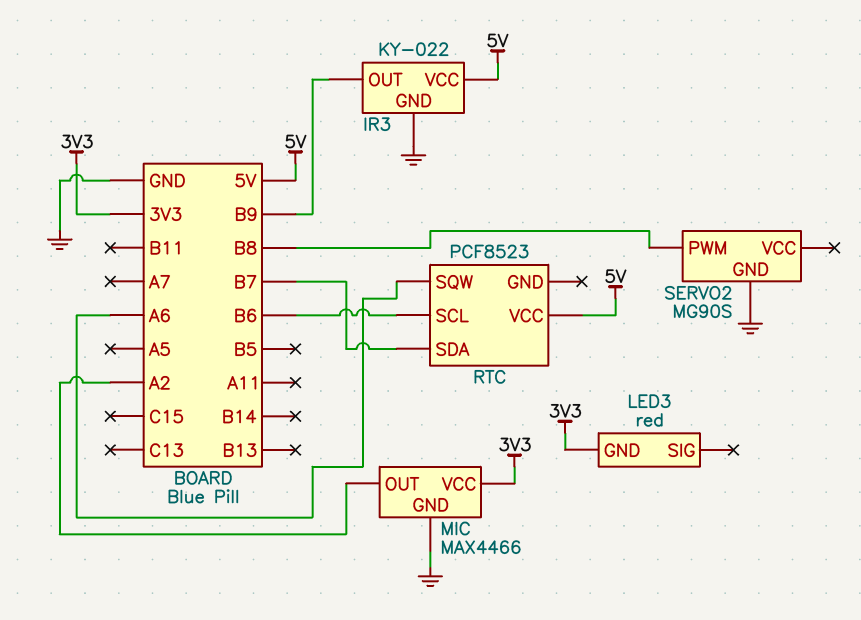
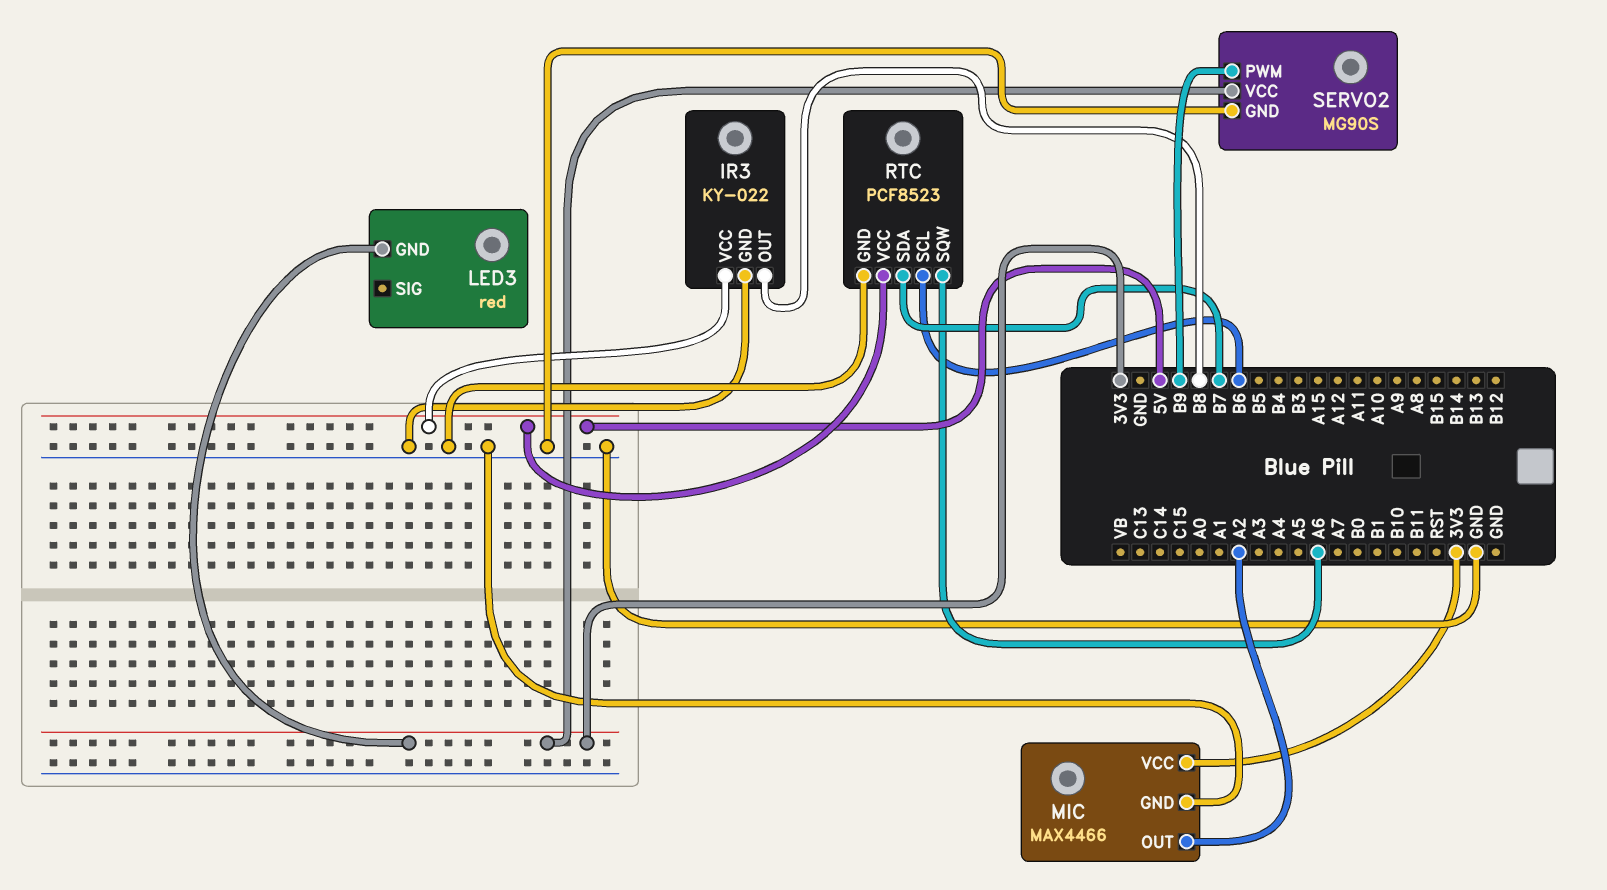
IR3 pin OUT: B9 -> B8
RTC pin GND: none -> GND
SERVO2 pin PWM: B8 -> B9
SERVO2 pin VCC: none -> 3V3

